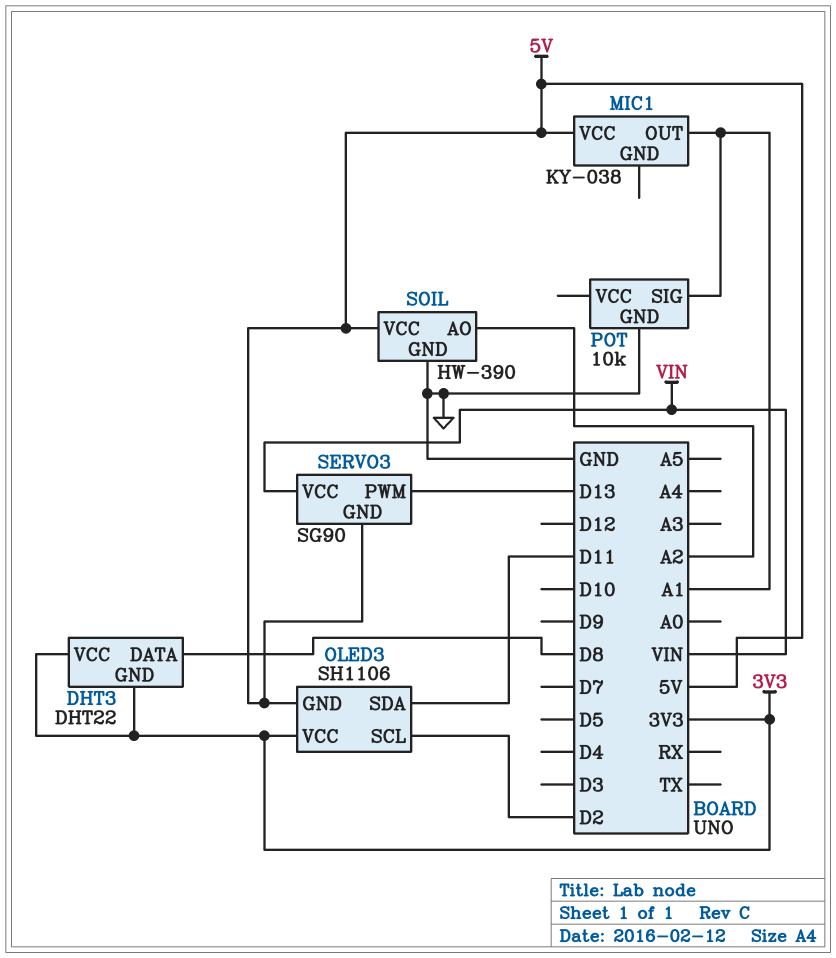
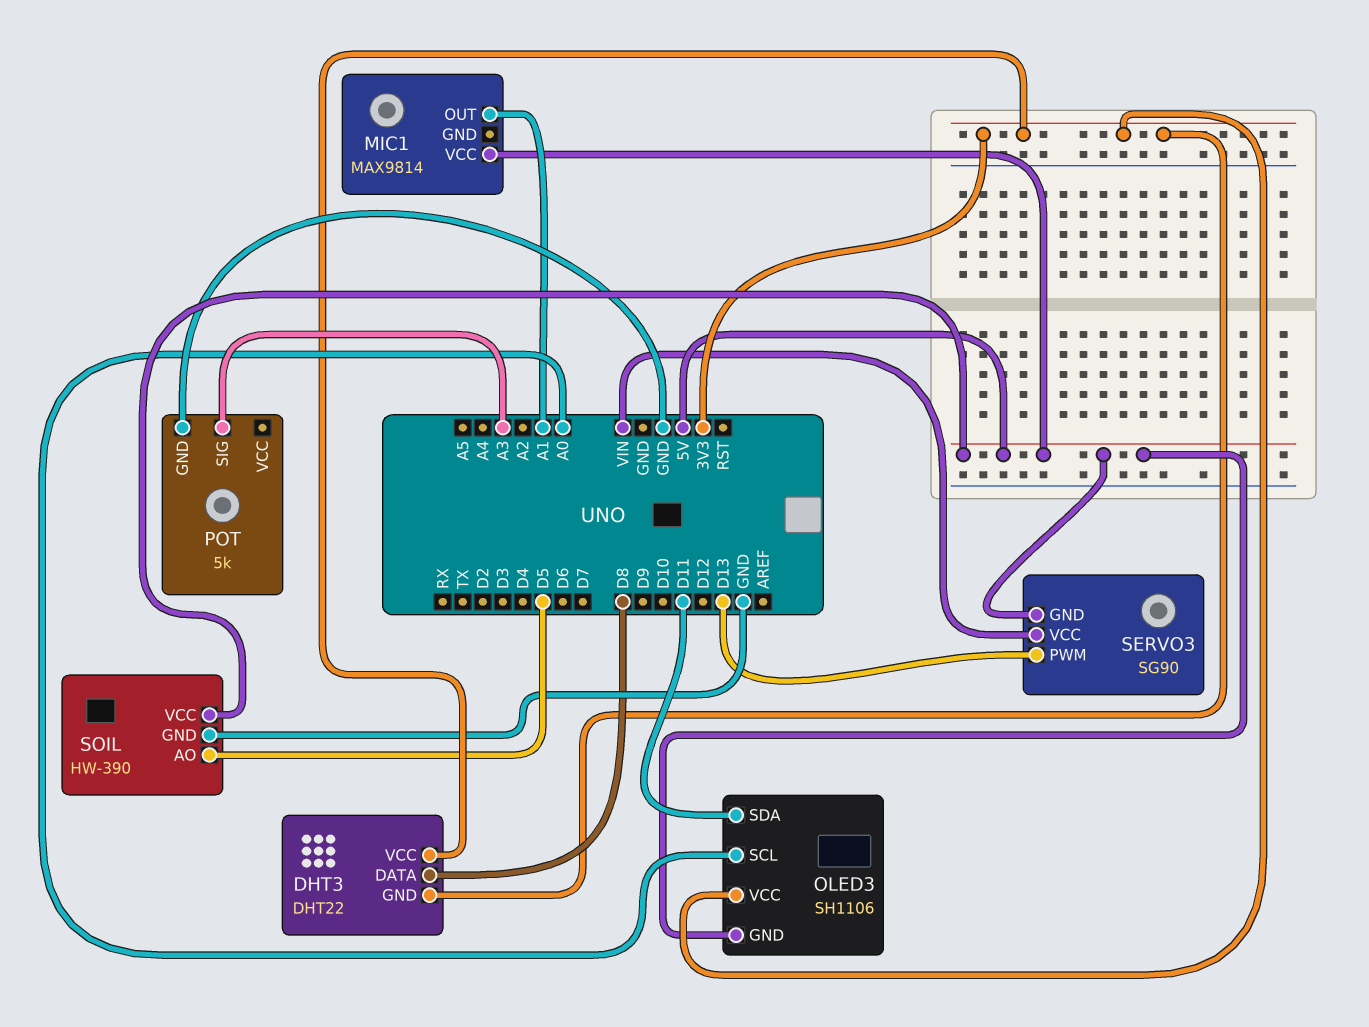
MIC1: KY-038 -> MAX9814
OLED3 pin SCL: D2 -> A0
POT: 10k -> 5k
POT pin SIG: A1 -> A3
SOIL pin AO: A2 -> D5

